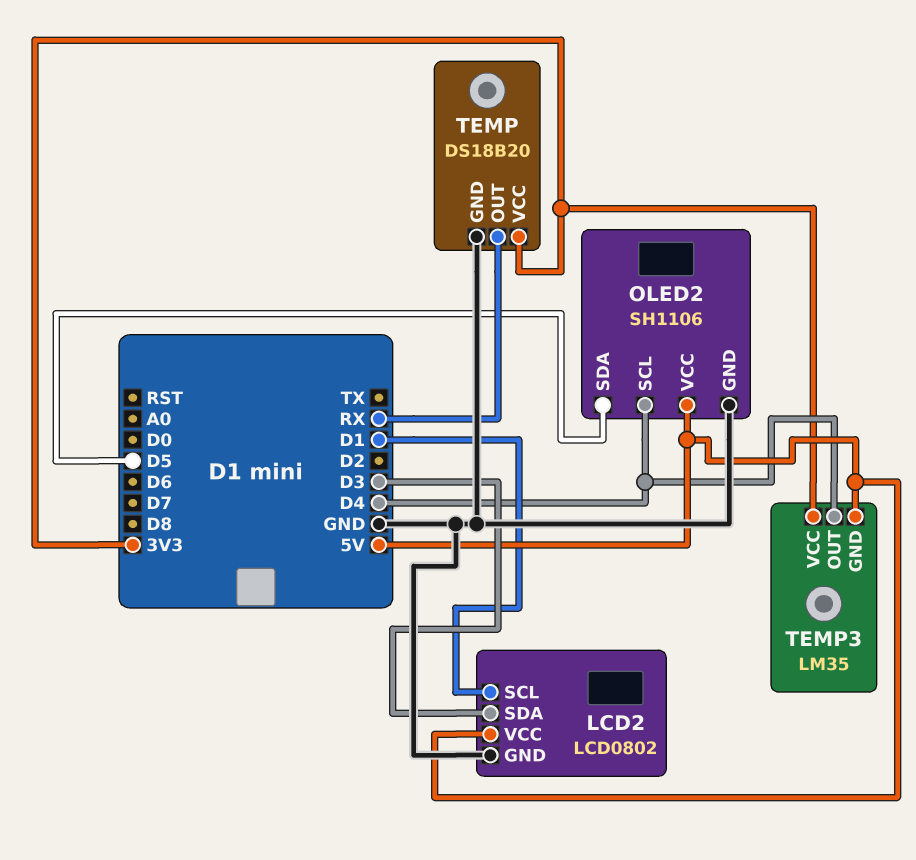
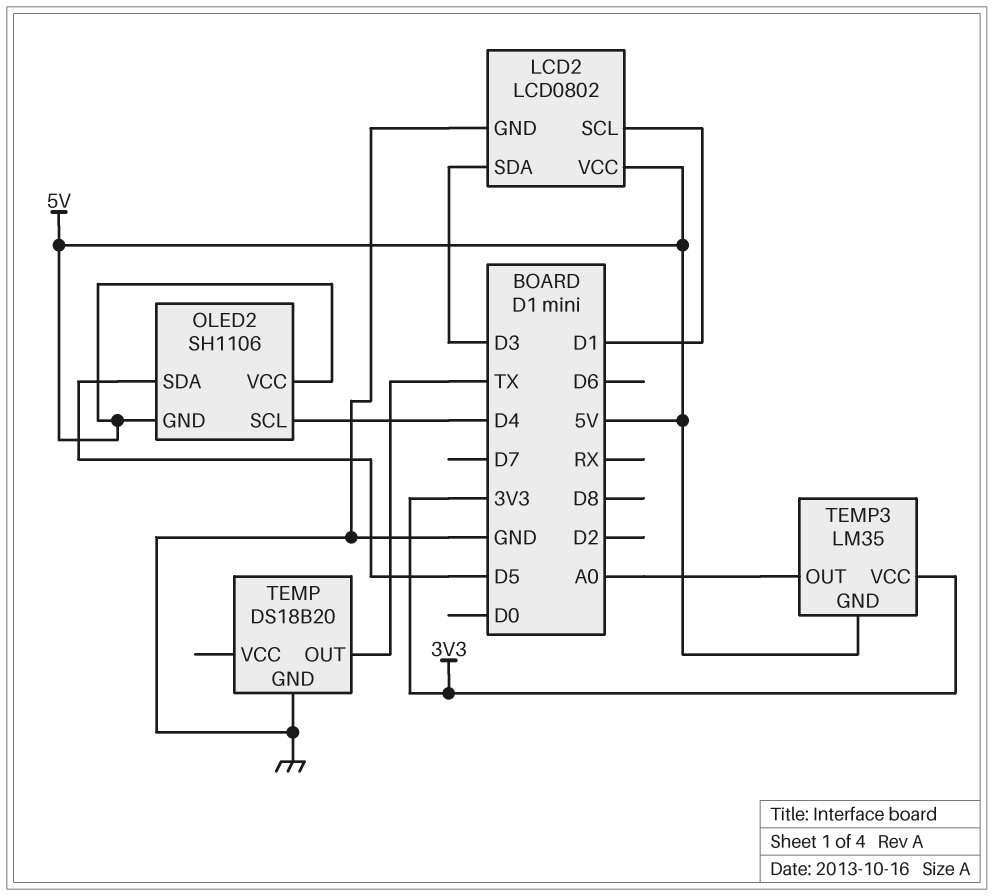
OLED2 pin GND: GND -> 5V
TEMP pin OUT: RX -> TX
TEMP pin VCC: 3V3 -> none
TEMP3 pin OUT: D4 -> A0

